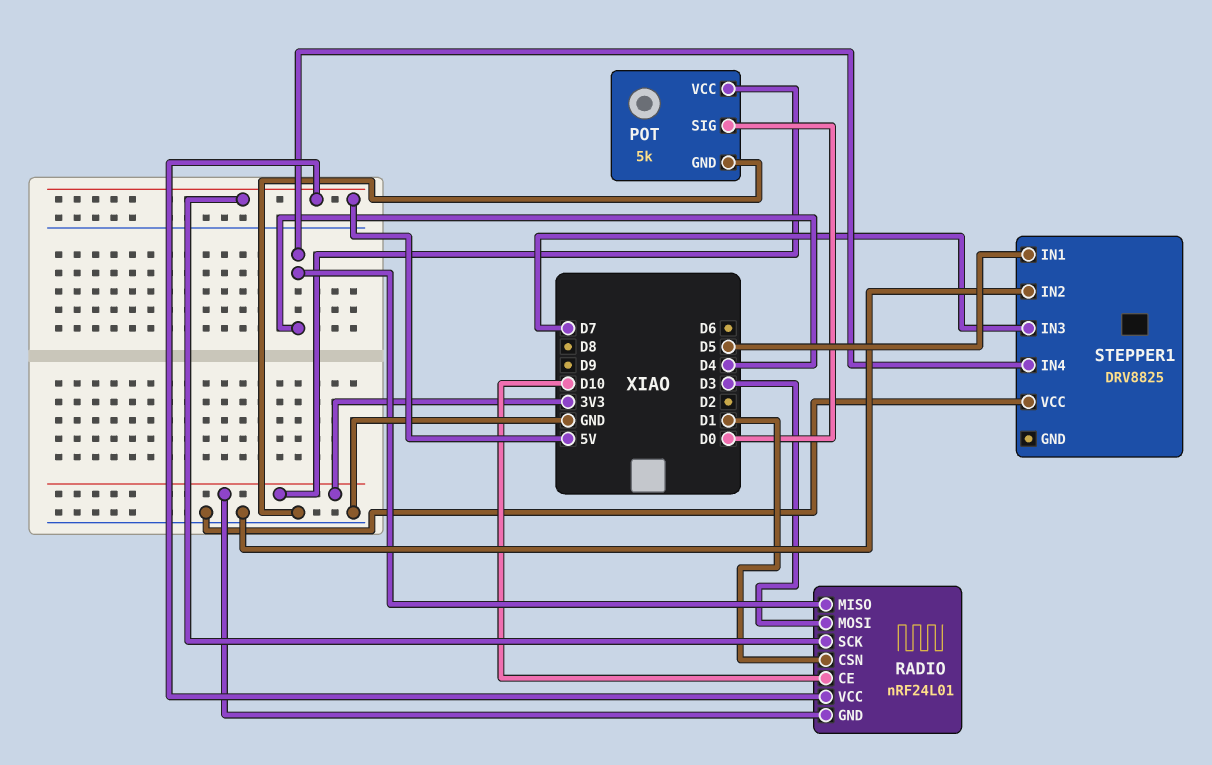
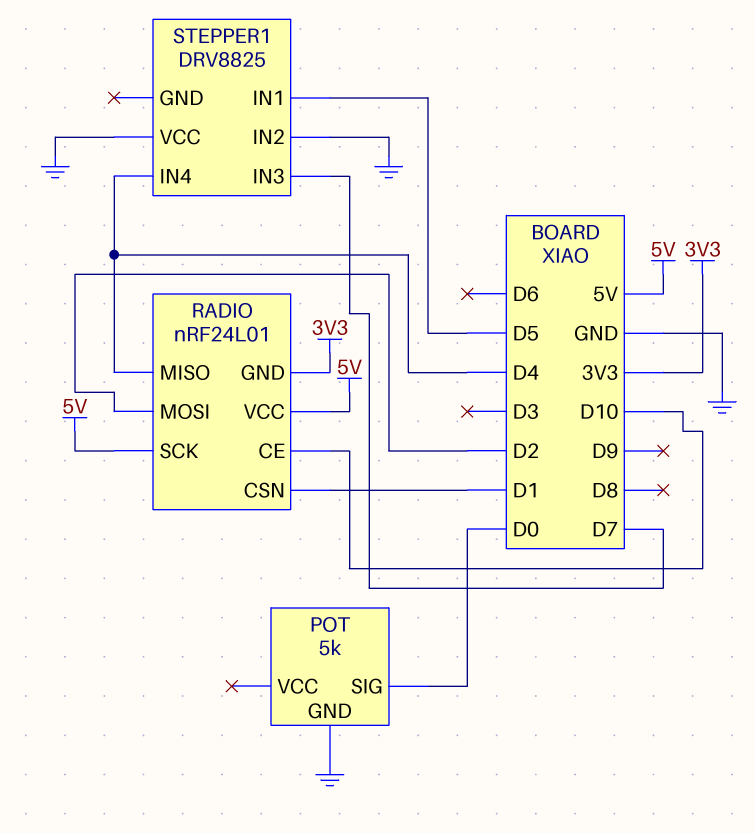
POT pin VCC: 3V3 -> none
RADIO pin MOSI: D3 -> D2

